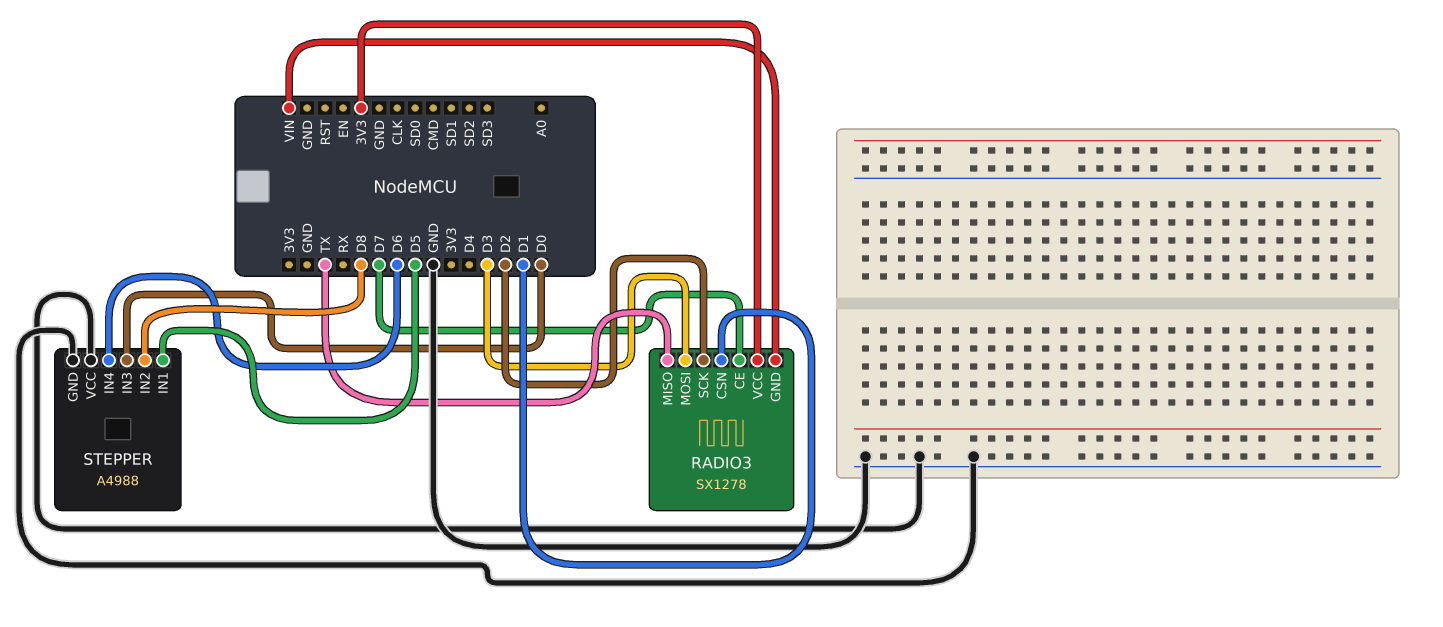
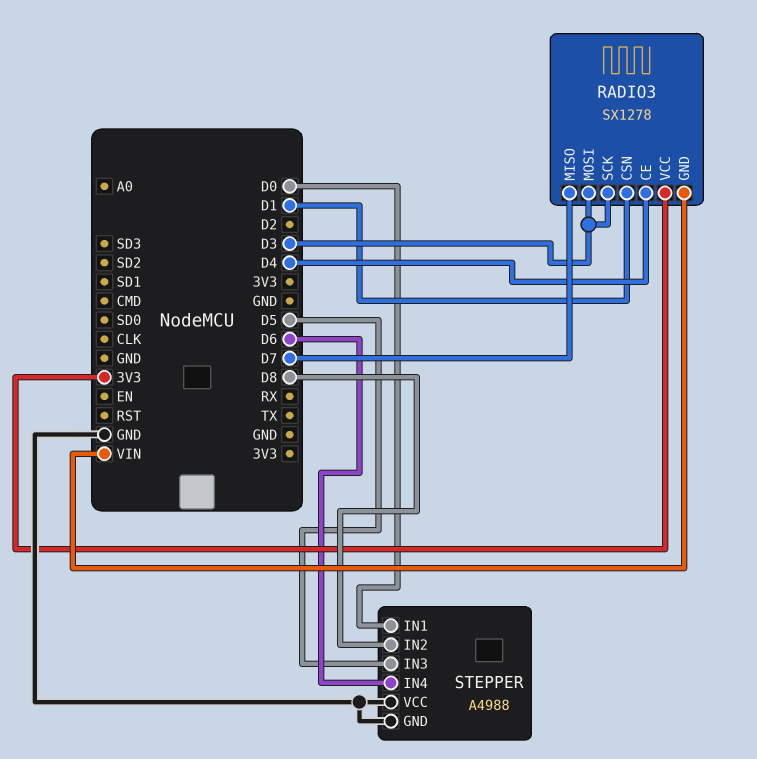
RADIO3 pin CE: D7 -> D4
RADIO3 pin MISO: TX -> D7
RADIO3 pin SCK: D2 -> D3
STEPPER pin IN1: D5 -> D0
STEPPER pin IN3: D0 -> D5

